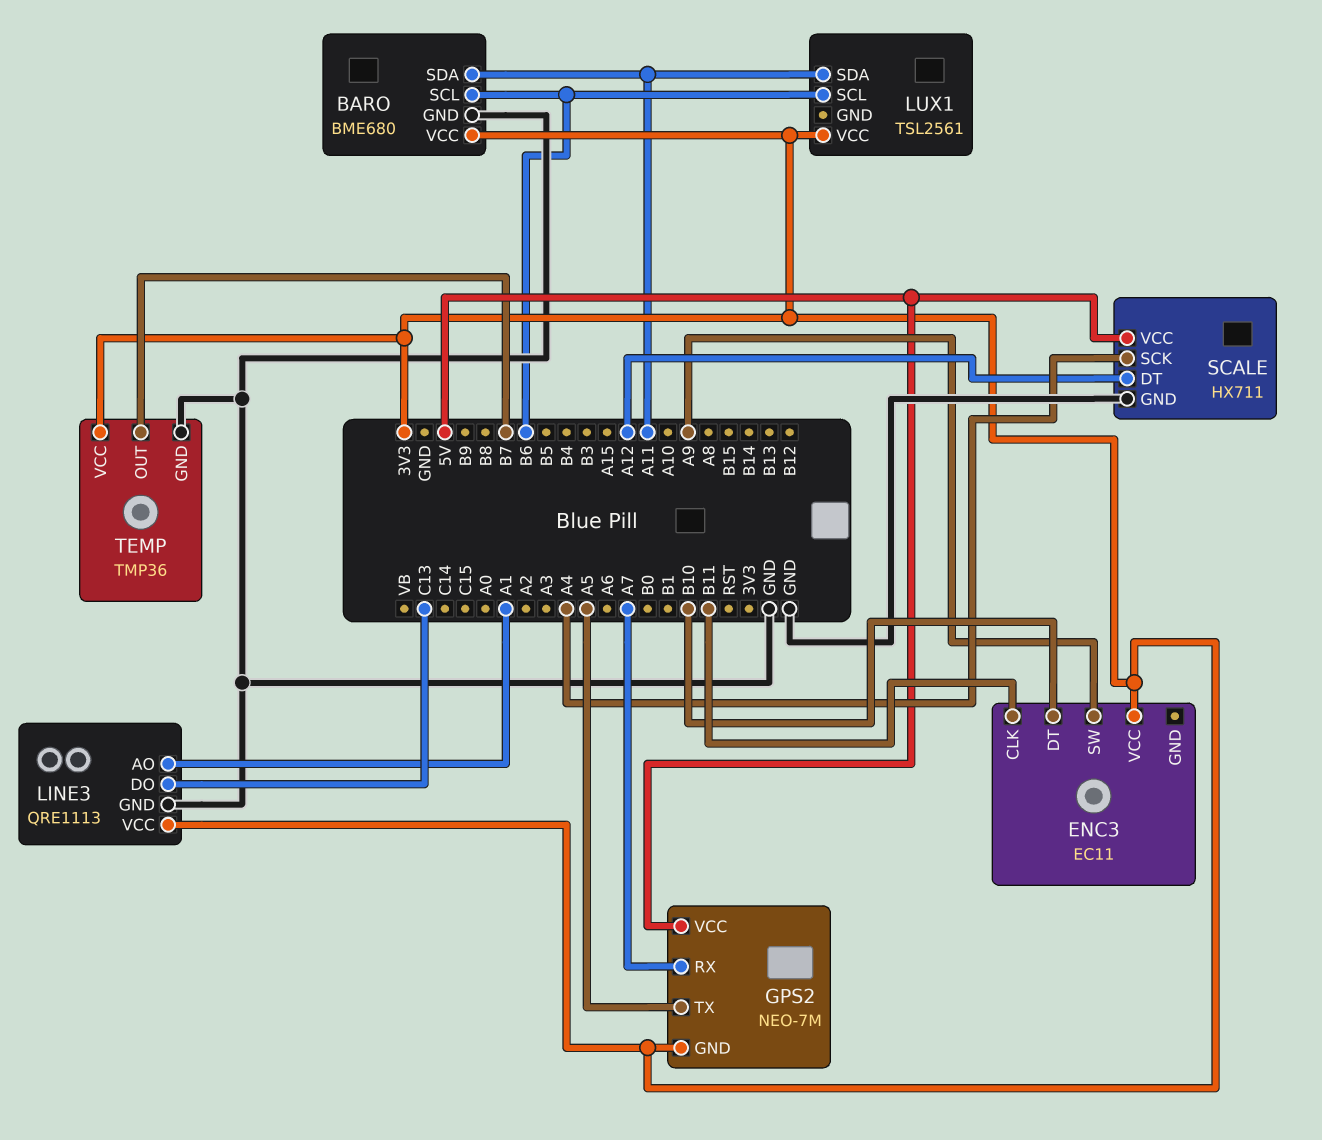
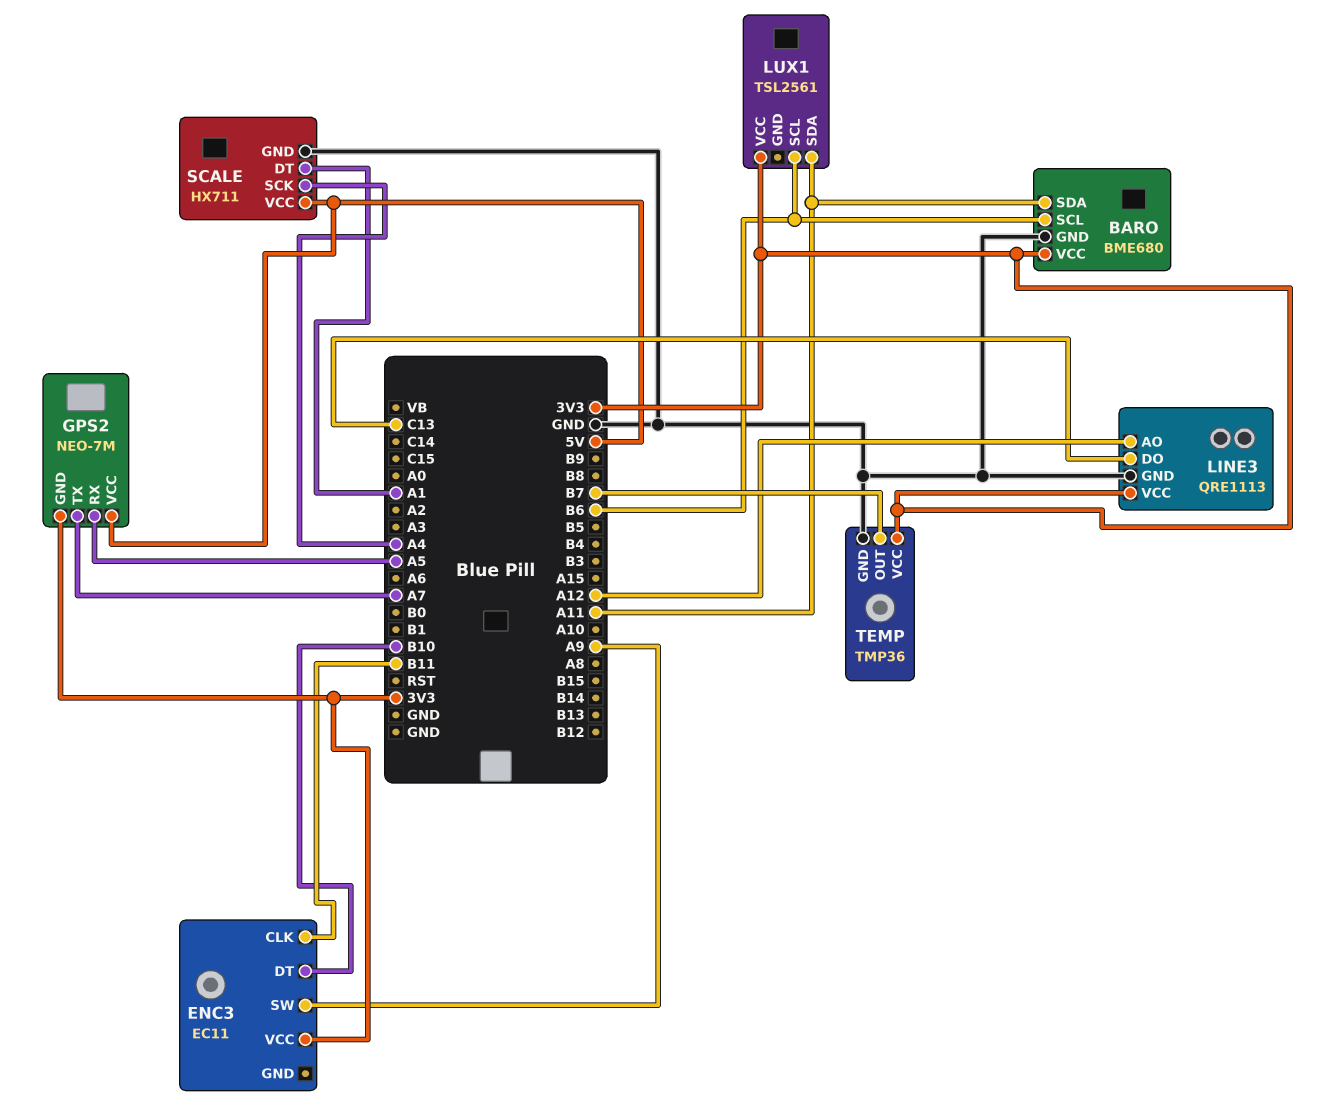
GPS2 pin RX: A7 -> A5
GPS2 pin TX: A5 -> A7
LINE3 pin AO: A1 -> A12
SCALE pin DT: A12 -> A1

